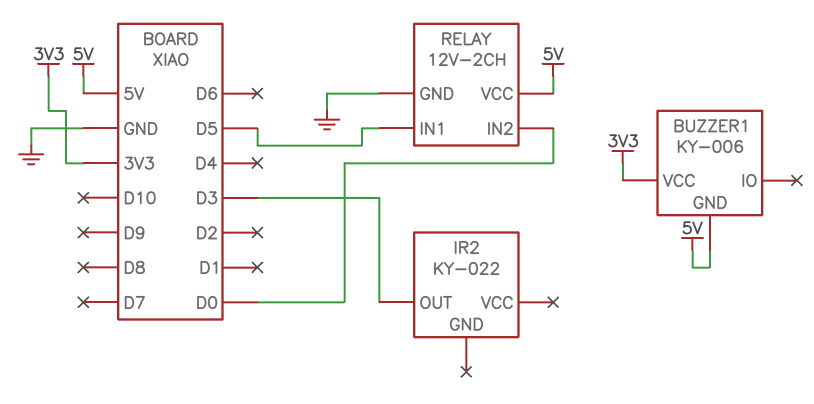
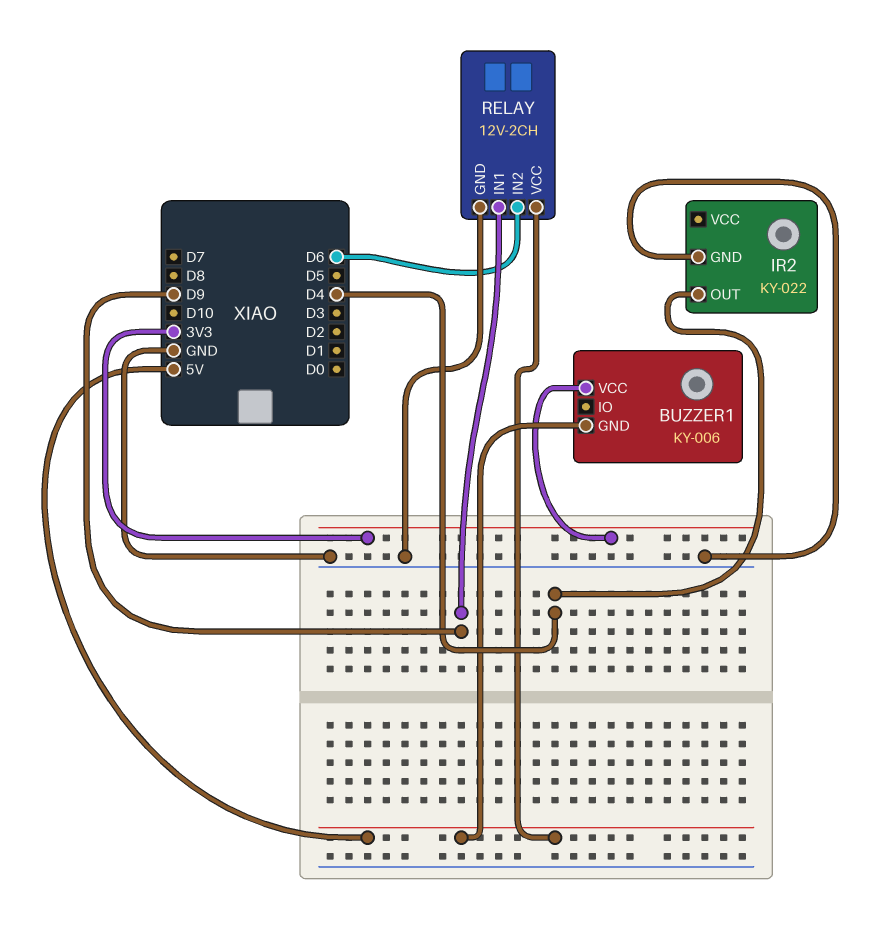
IR2 pin GND: none -> GND
IR2 pin OUT: D3 -> D4
RELAY pin IN1: D5 -> D9
RELAY pin IN2: D0 -> D6

